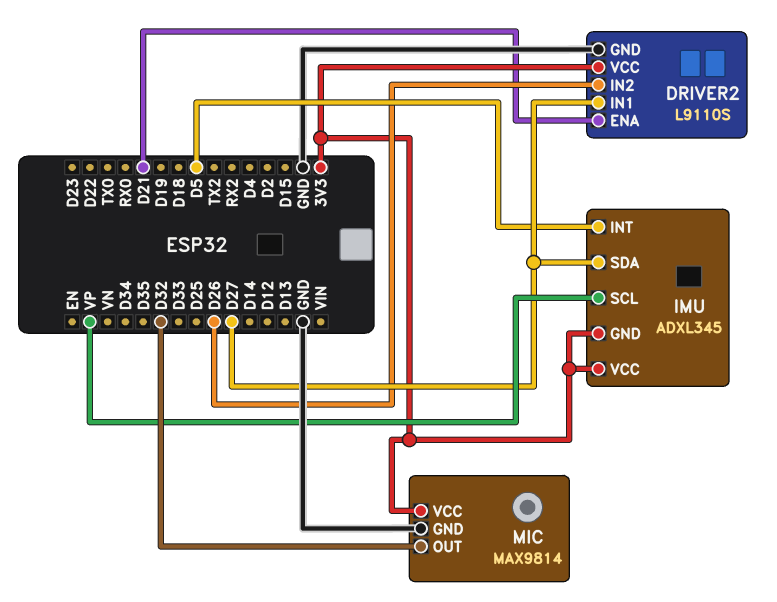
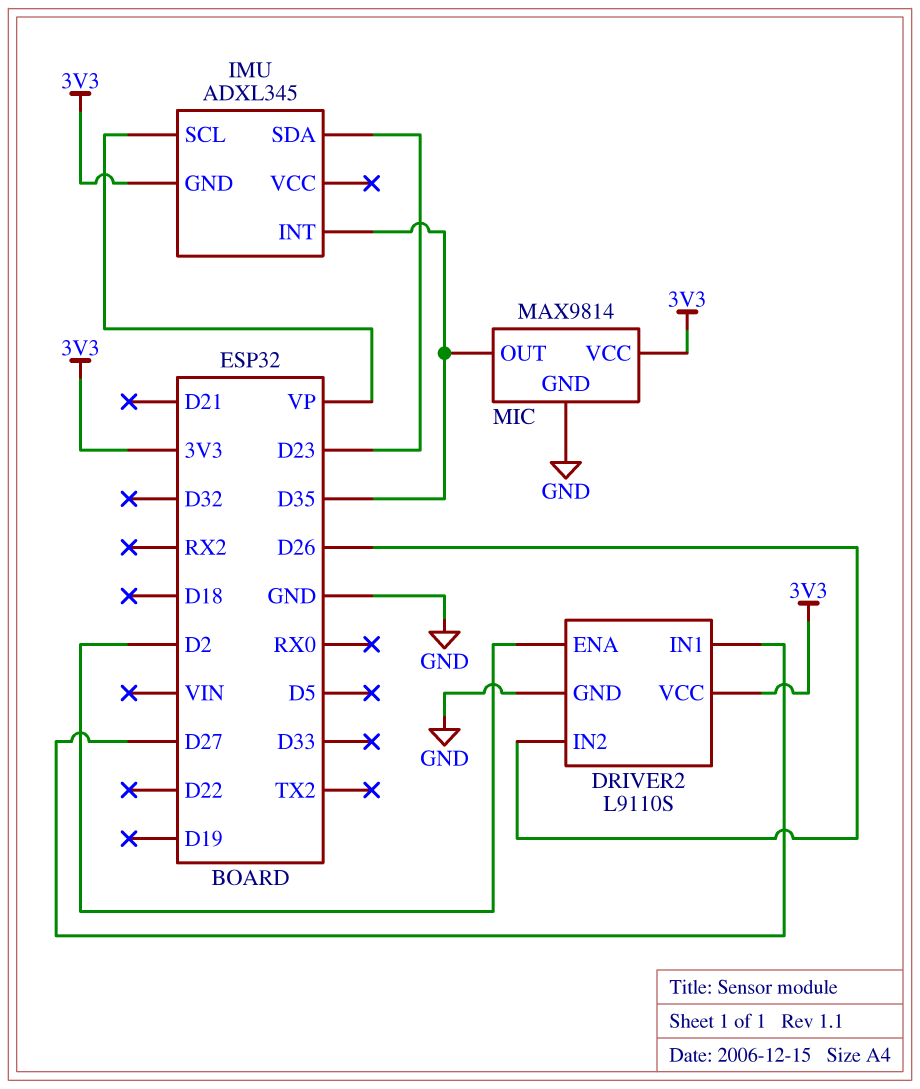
DRIVER2 pin ENA: D21 -> D2
IMU pin INT: D5 -> D35
IMU pin SDA: D27 -> D23
IMU pin VCC: 3V3 -> none
MIC pin OUT: D32 -> D35

